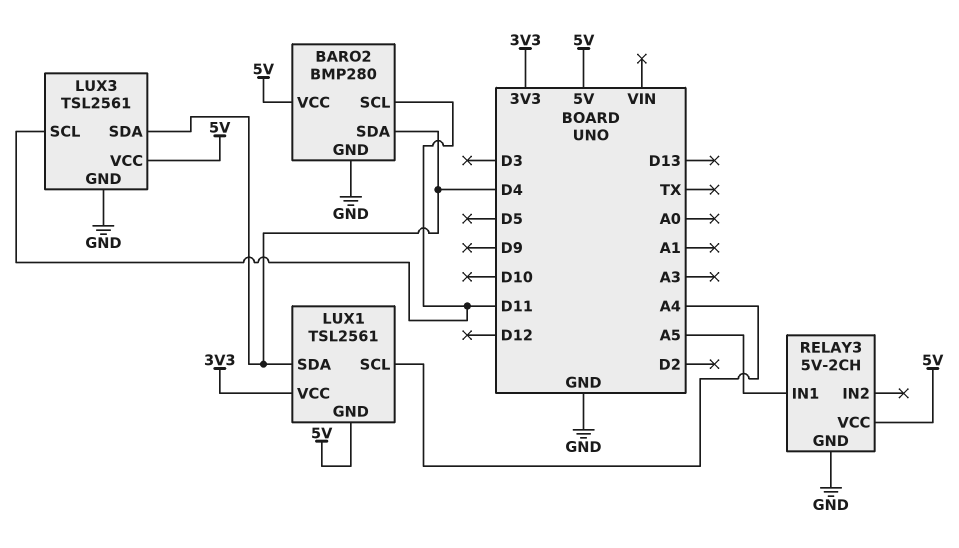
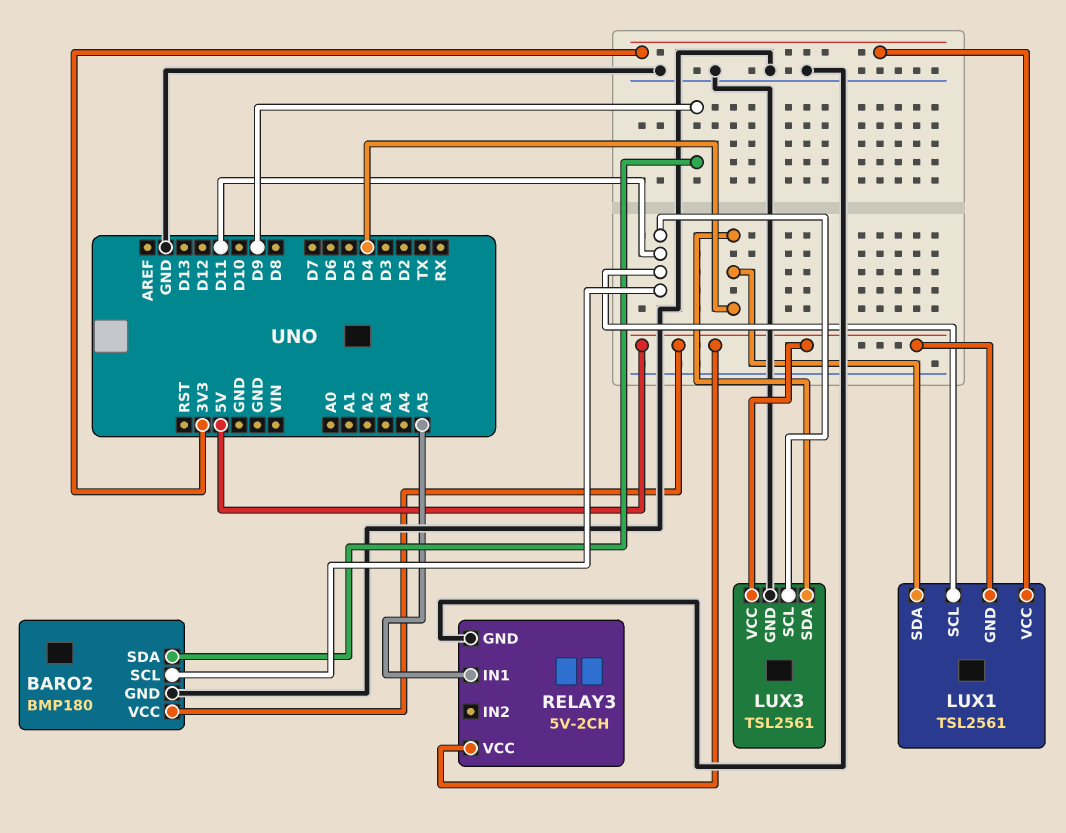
BARO2: BMP280 -> BMP180
BARO2 pin SDA: D4 -> D9
LUX1 pin SCL: A4 -> D11

